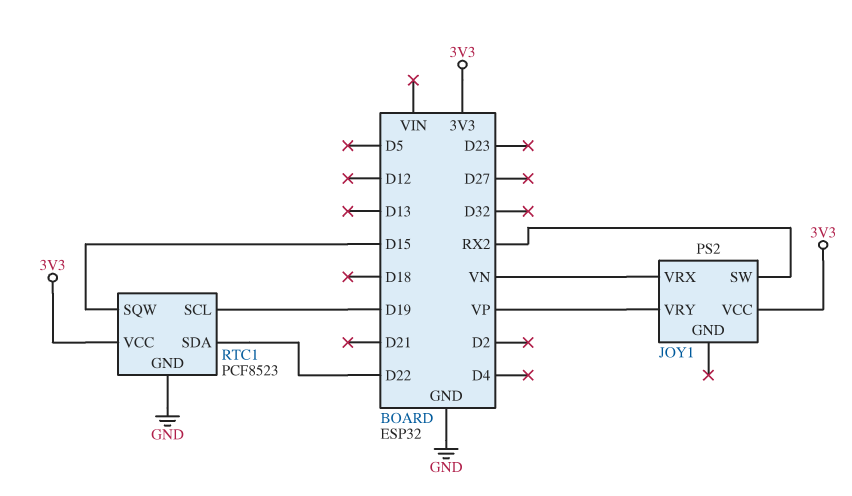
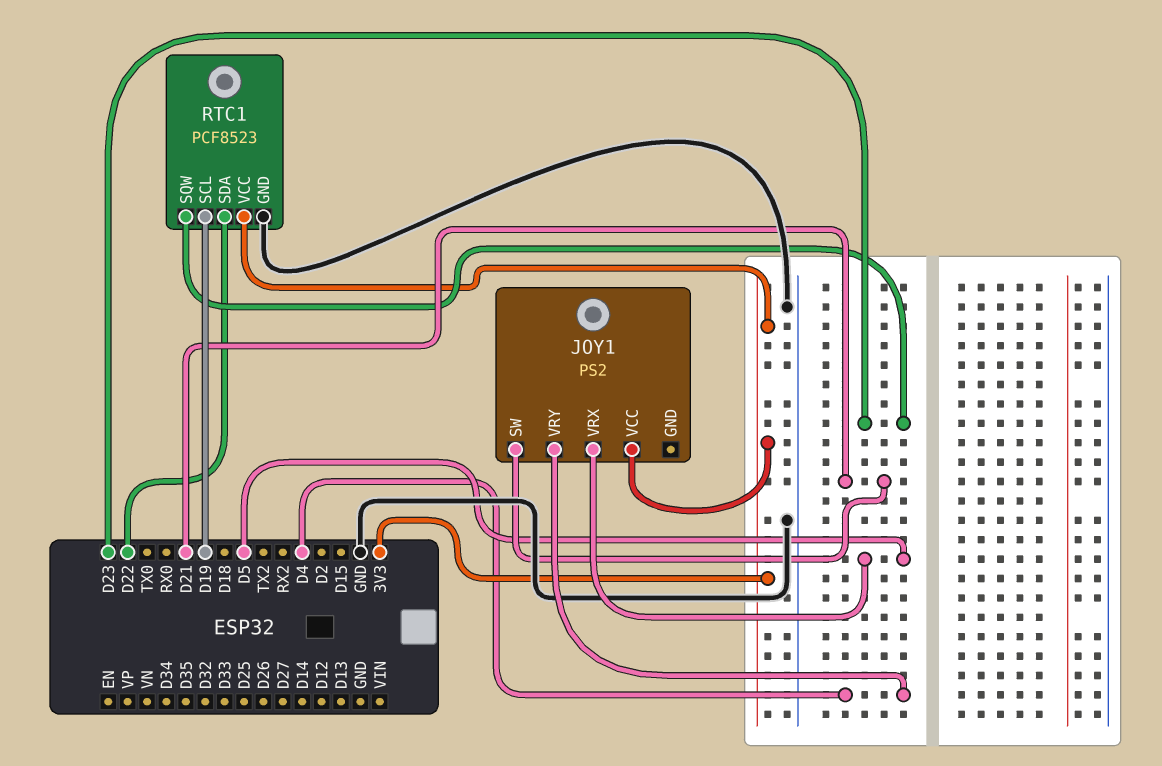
JOY1 pin SW: RX2 -> D21
JOY1 pin VRX: VN -> D5
JOY1 pin VRY: VP -> D4
RTC1 pin SQW: D15 -> D23

